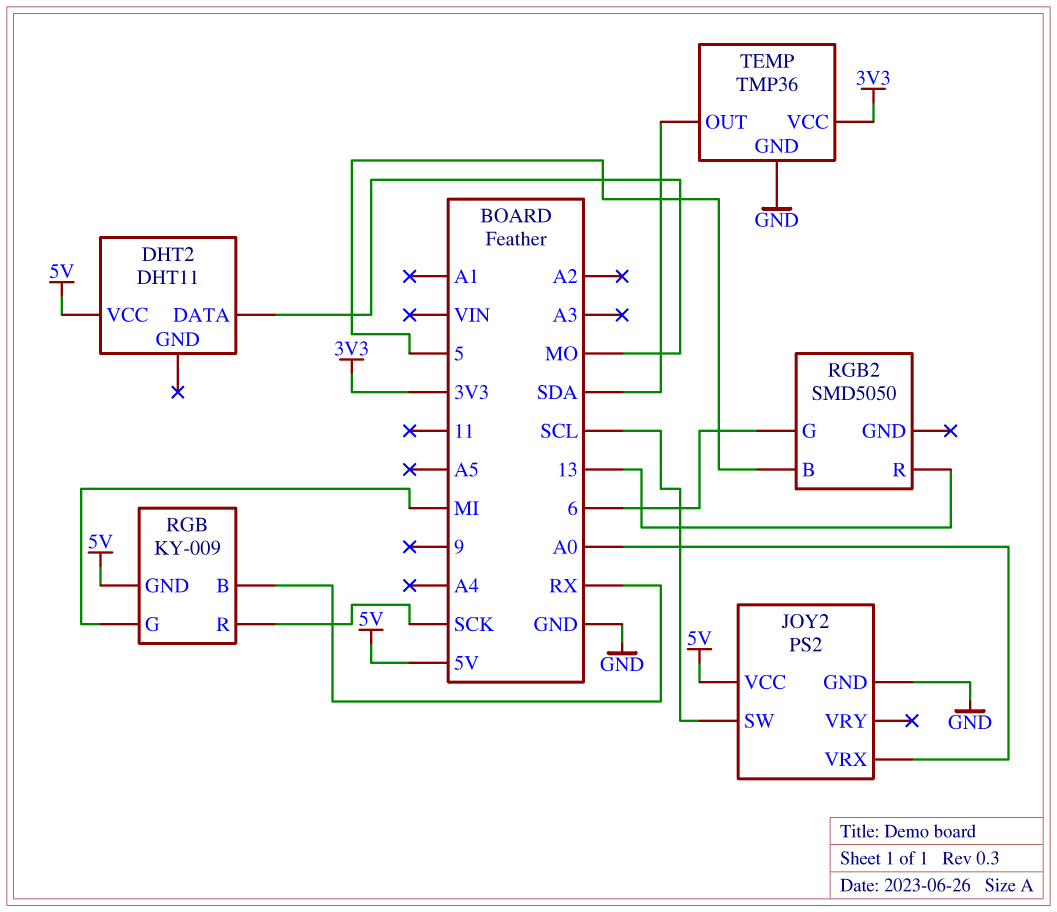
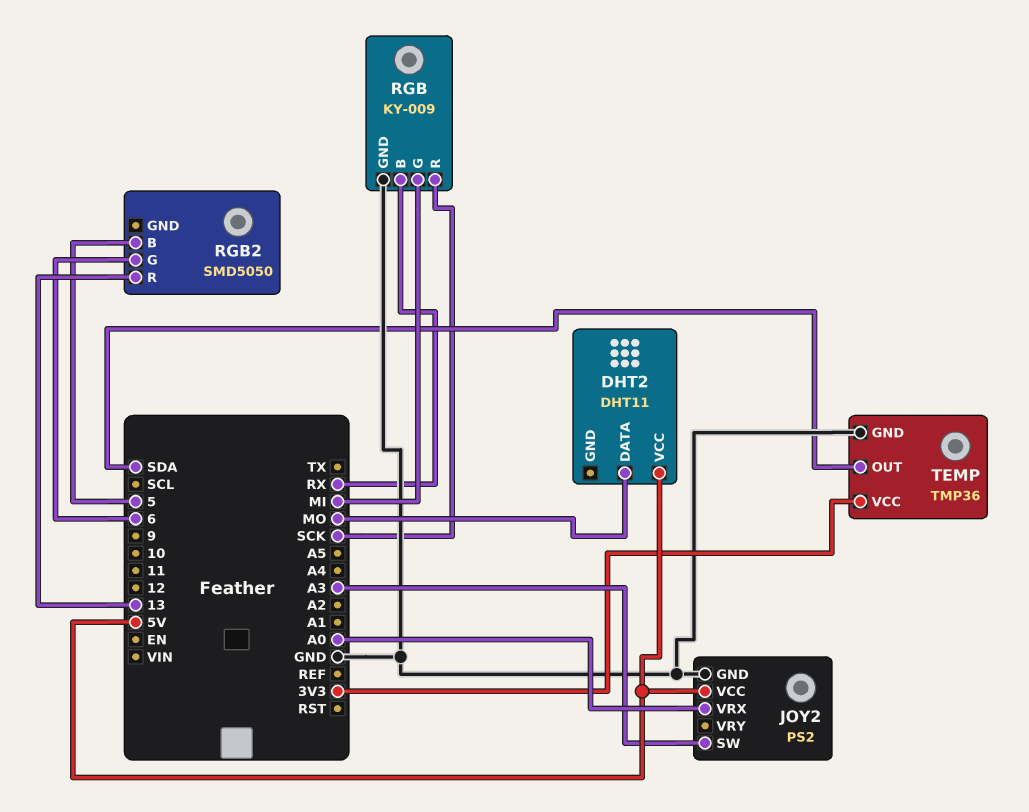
JOY2 pin SW: SCL -> A3
RGB pin GND: 5V -> GND

